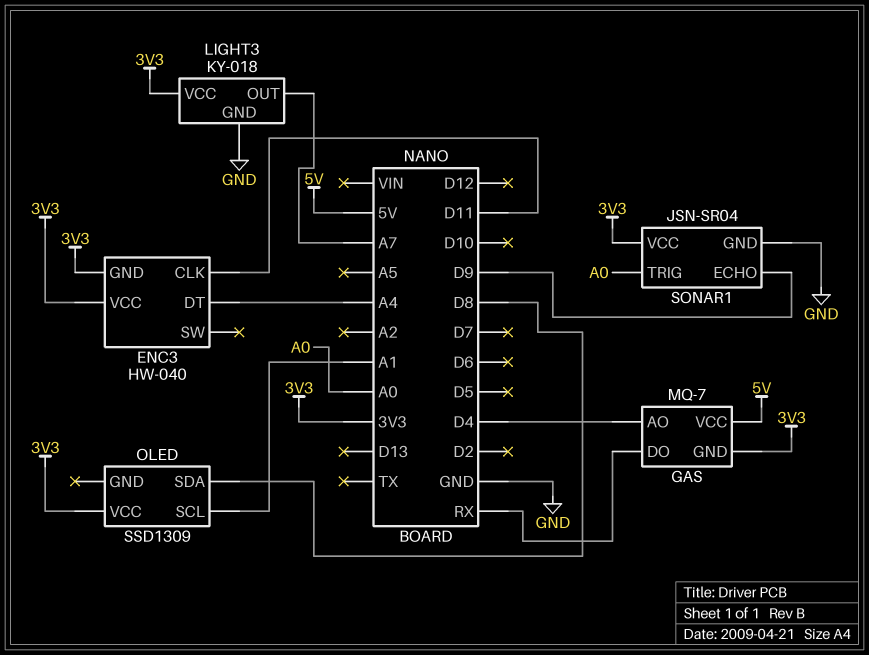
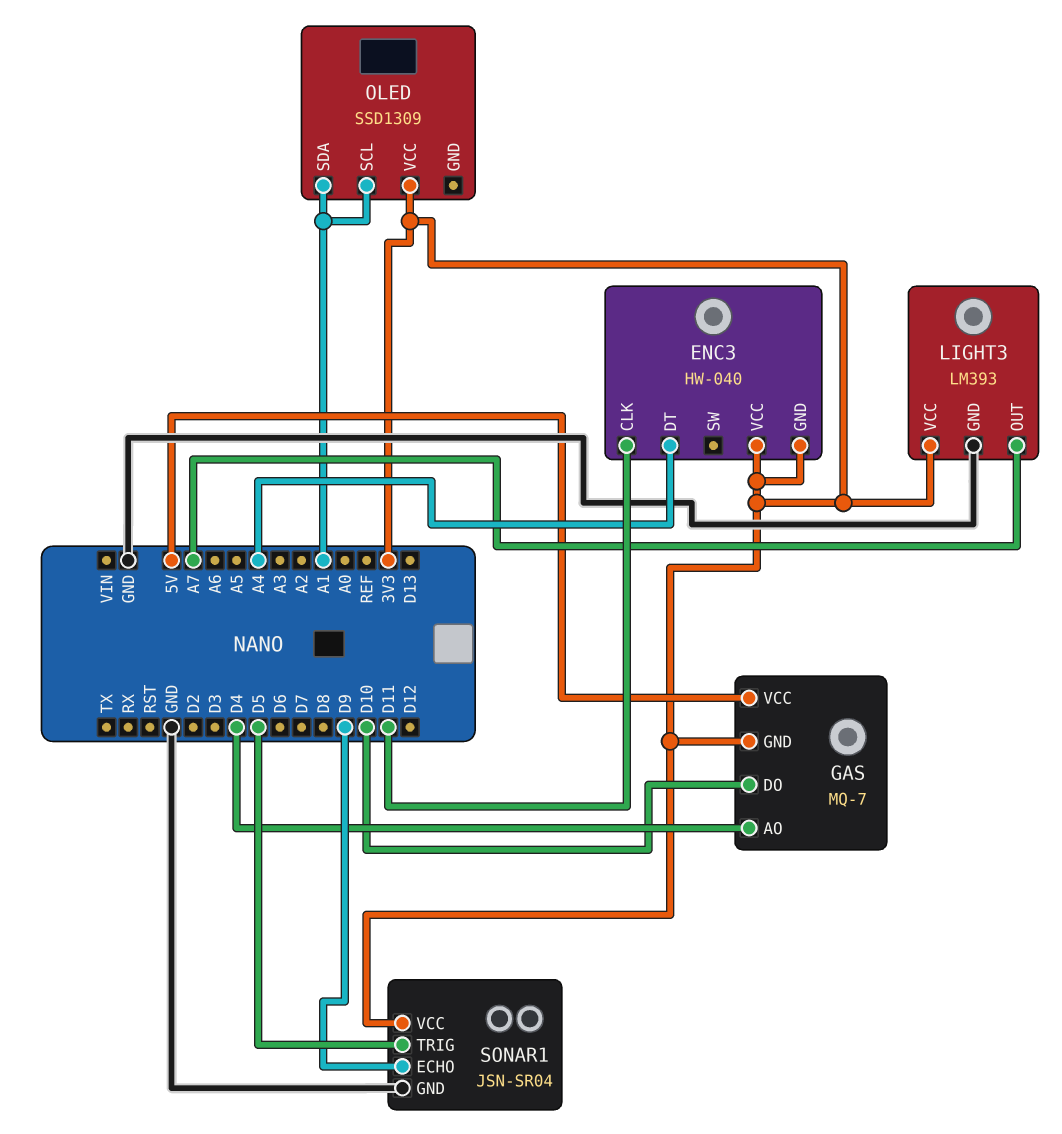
GAS pin DO: RX -> D10
LIGHT3: KY-018 -> LM393
OLED pin SDA: D8 -> A1
SONAR1 pin TRIG: A0 -> D5

